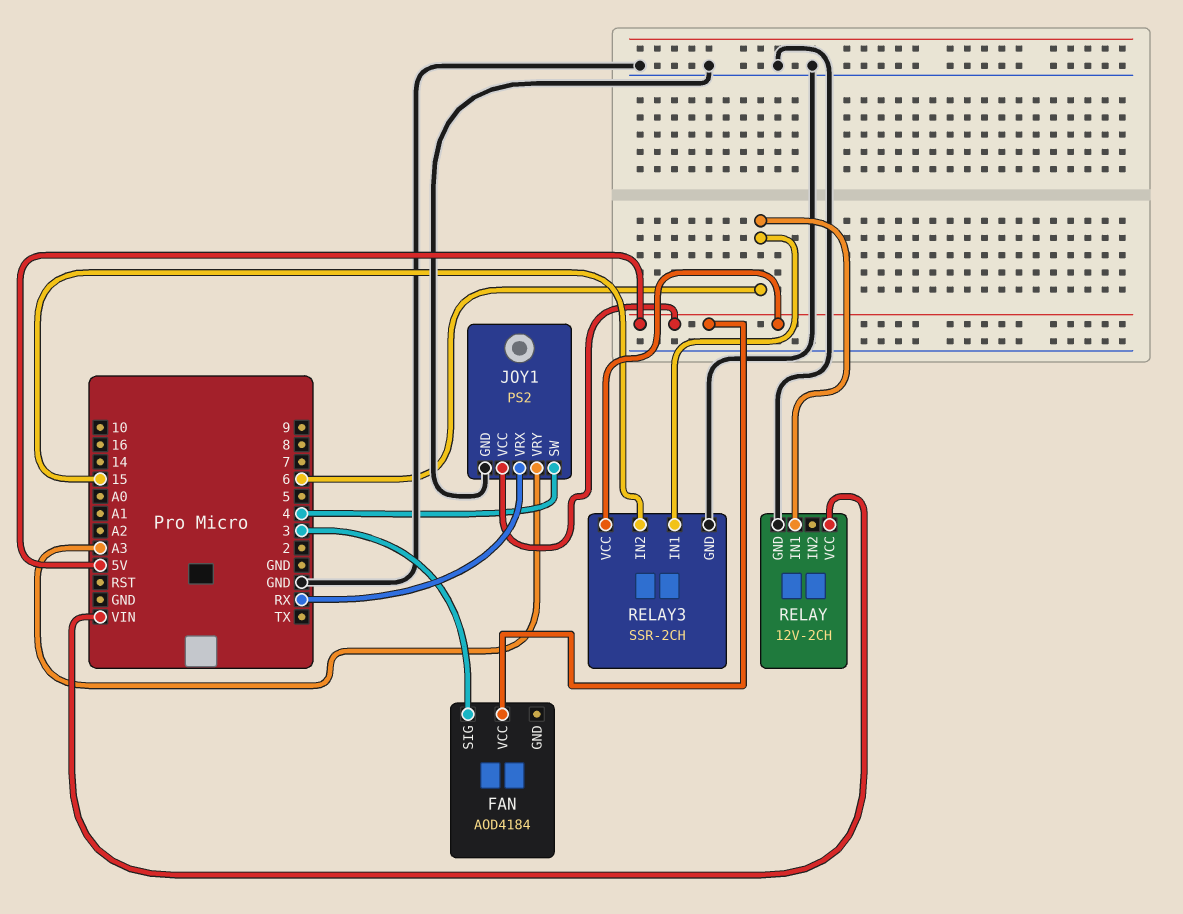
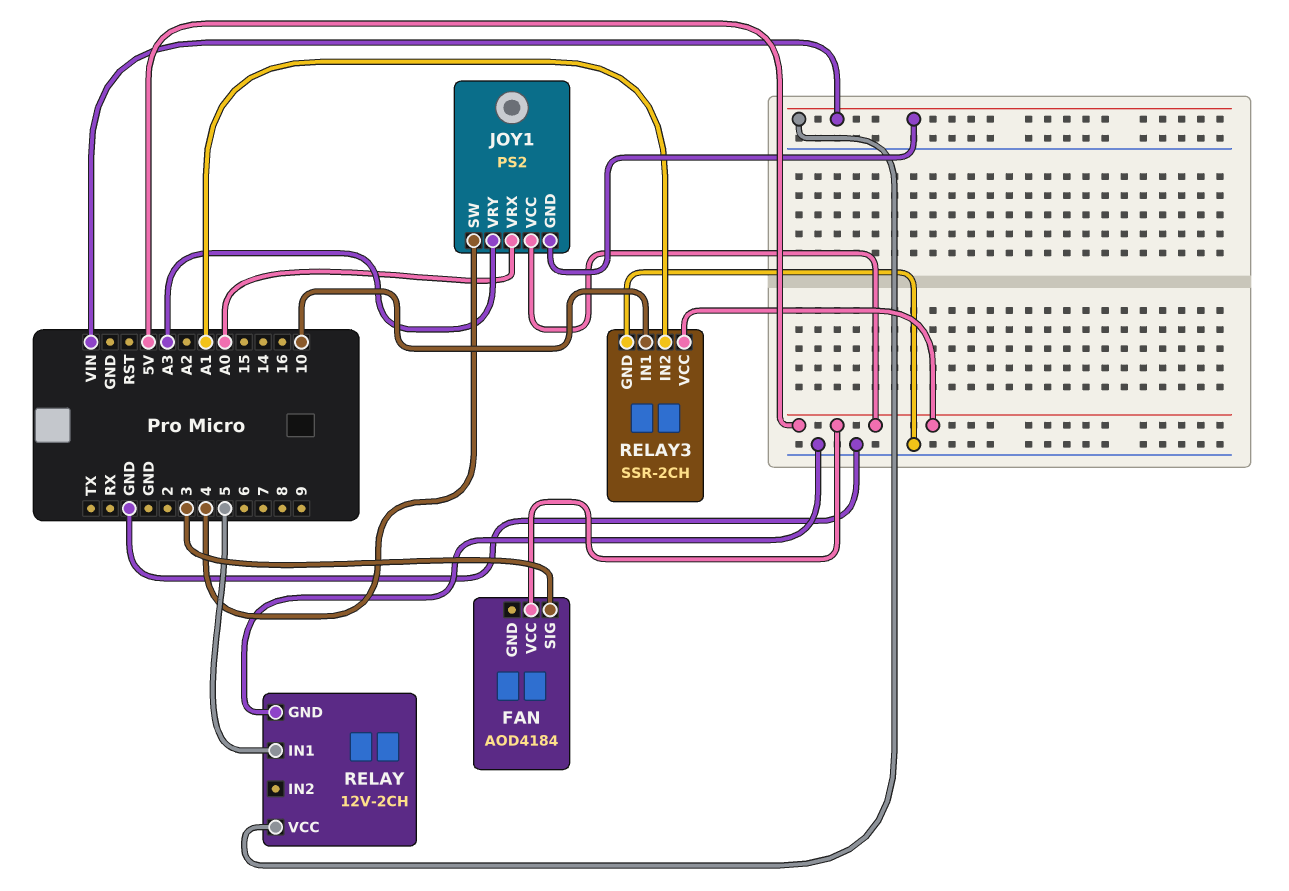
JOY1 pin GND: GND -> VIN
JOY1 pin VRX: RX -> A0
RELAY pin IN1: 6 -> 5
RELAY3 pin IN1: 6 -> 10
RELAY3 pin IN2: 15 -> A1

